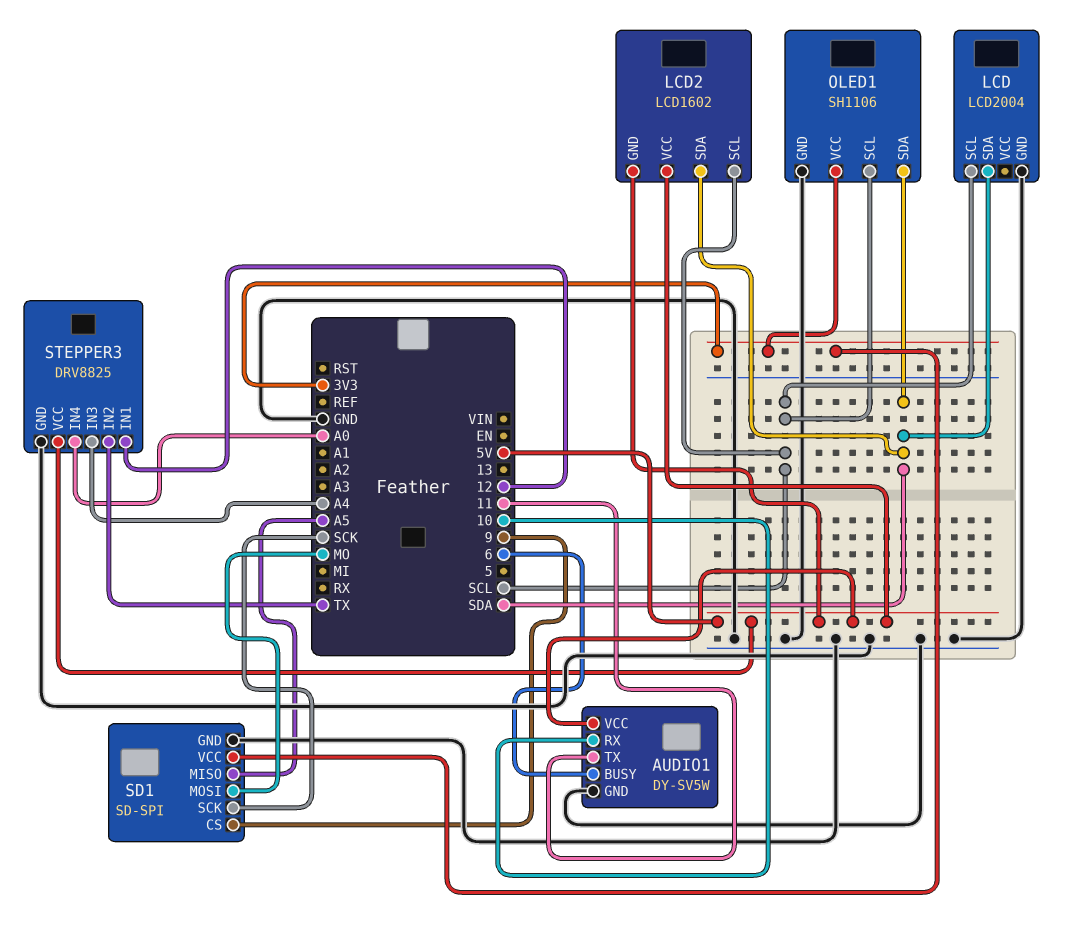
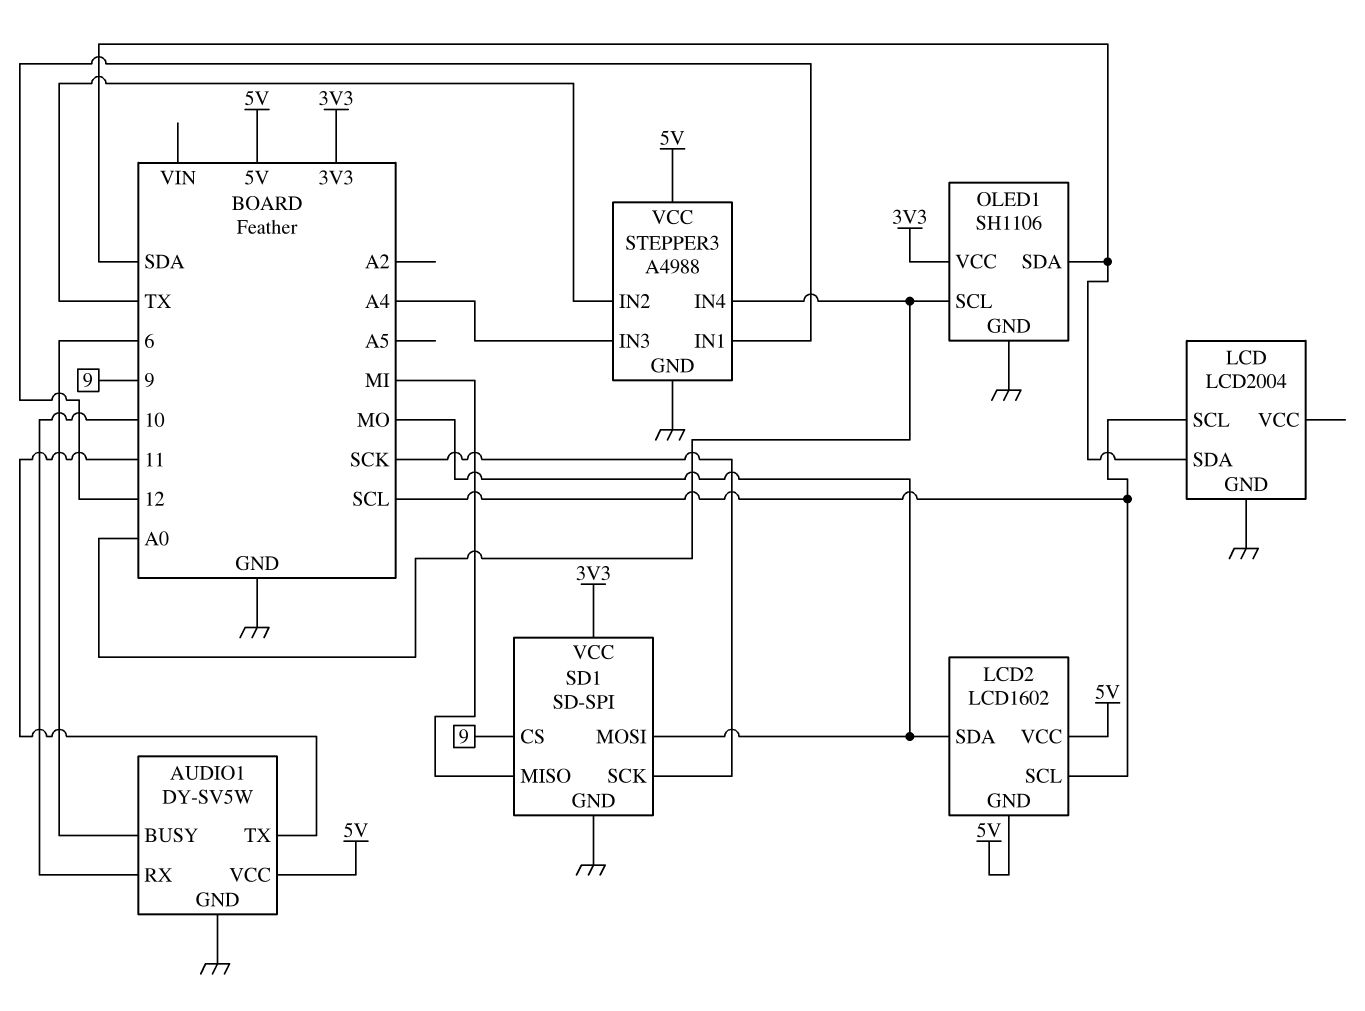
LCD2 pin SDA: SDA -> MO
OLED1 pin SCL: SCL -> A0
SD1 pin MISO: A5 -> MI
STEPPER3: DRV8825 -> A4988

